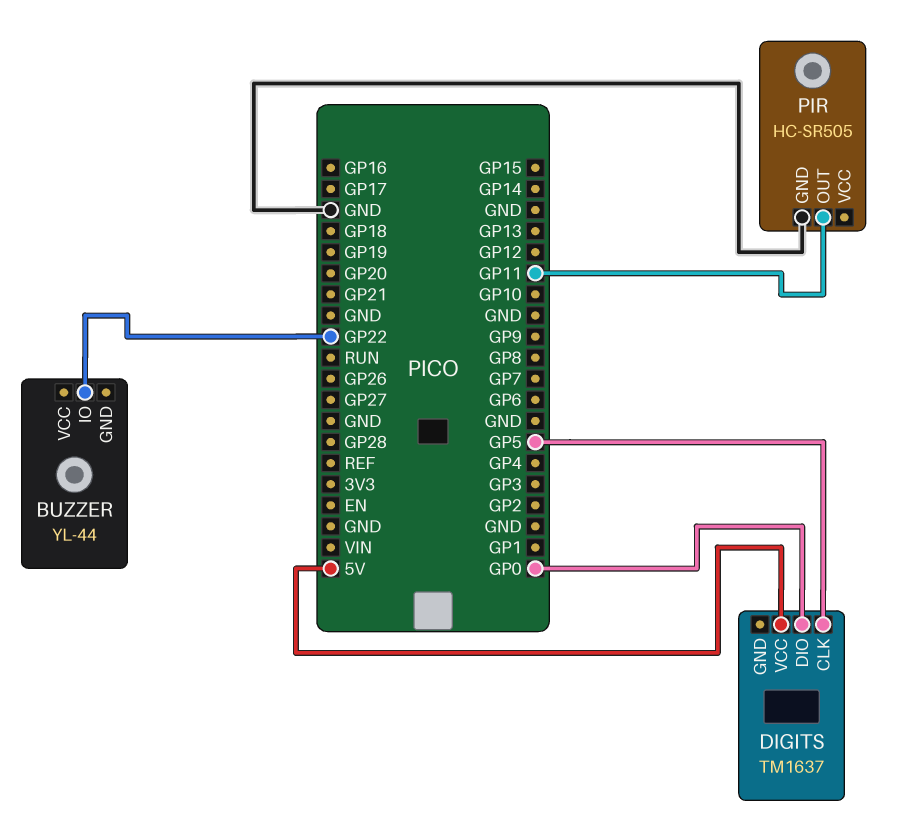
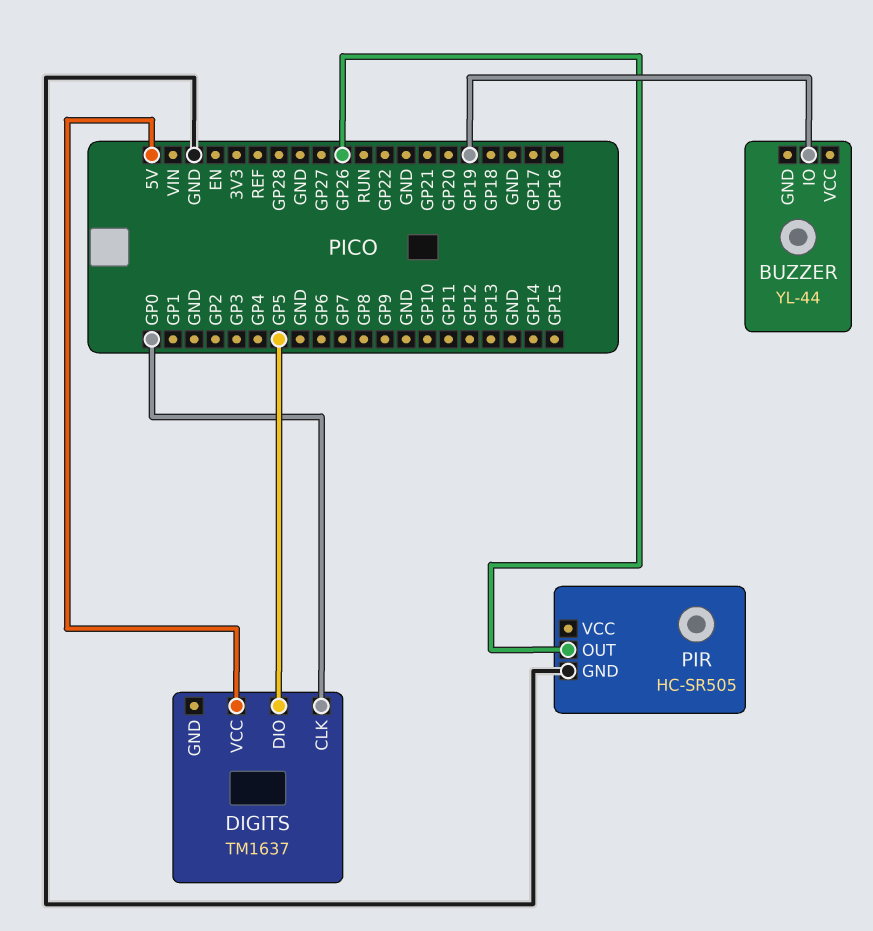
BUZZER pin IO: GP22 -> GP19
DIGITS pin CLK: GP5 -> GP0
DIGITS pin DIO: GP0 -> GP5
PIR pin OUT: GP11 -> GP26

